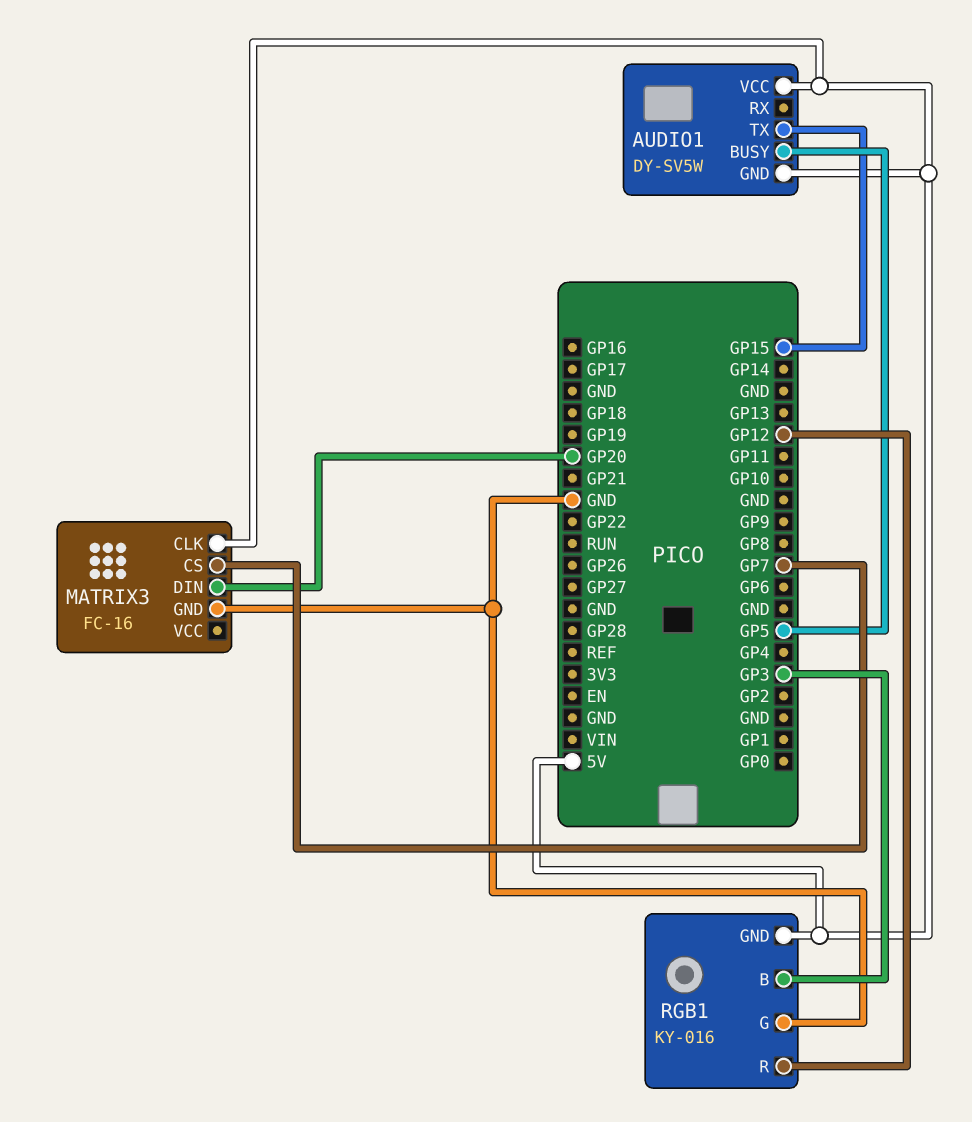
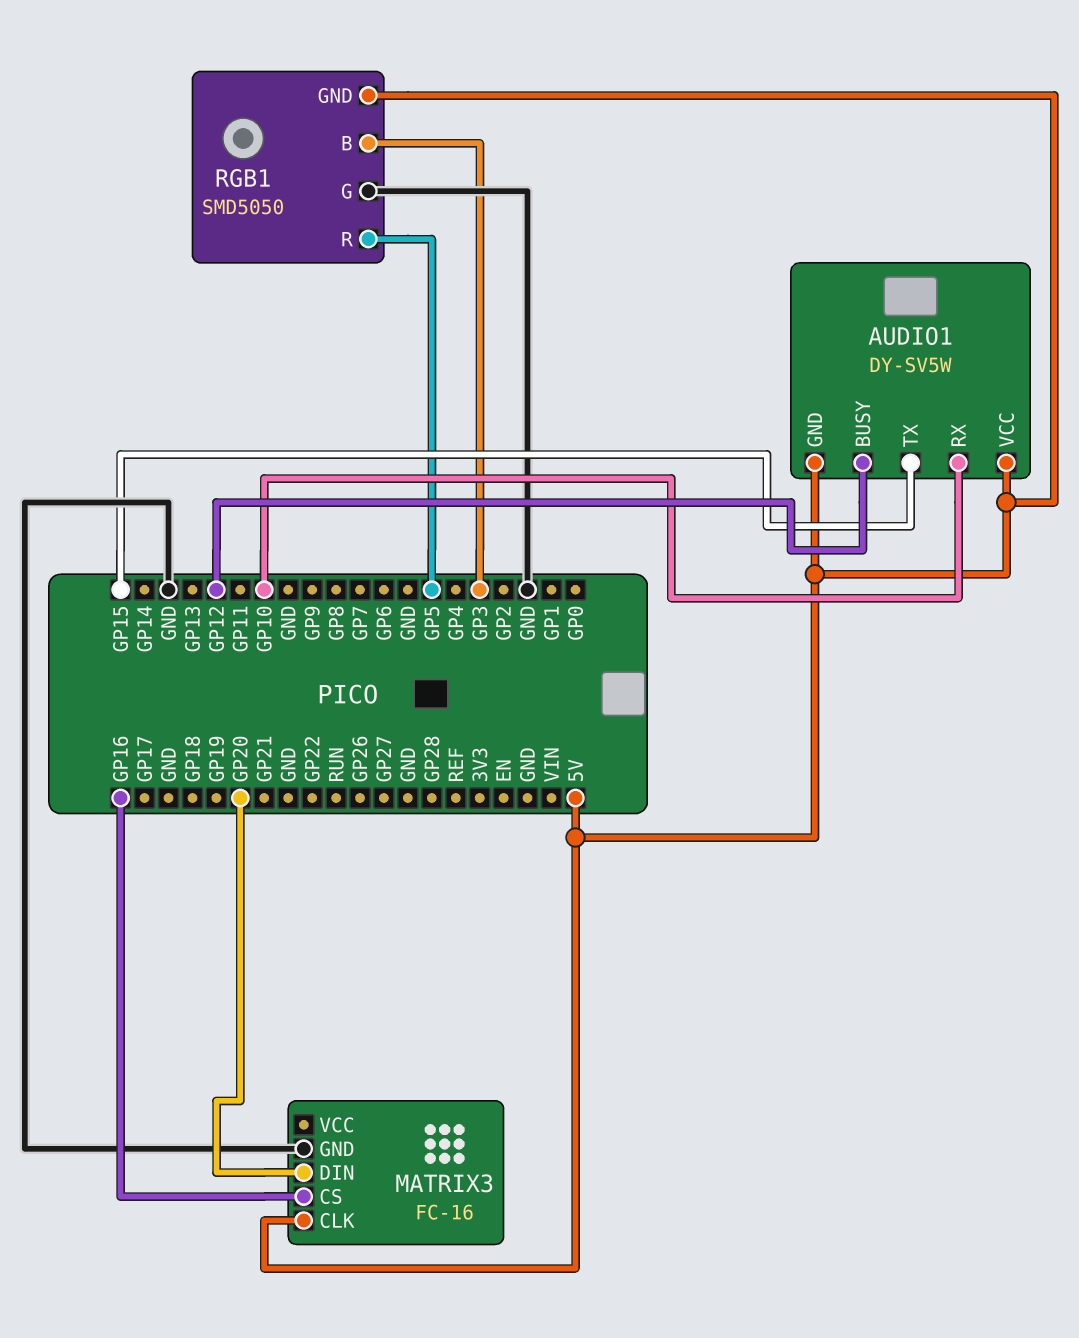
AUDIO1 pin BUSY: GP5 -> GP12
AUDIO1 pin RX: none -> GP10
MATRIX3 pin CS: GP7 -> GP16
RGB1: KY-016 -> SMD5050
RGB1 pin R: GP12 -> GP5

